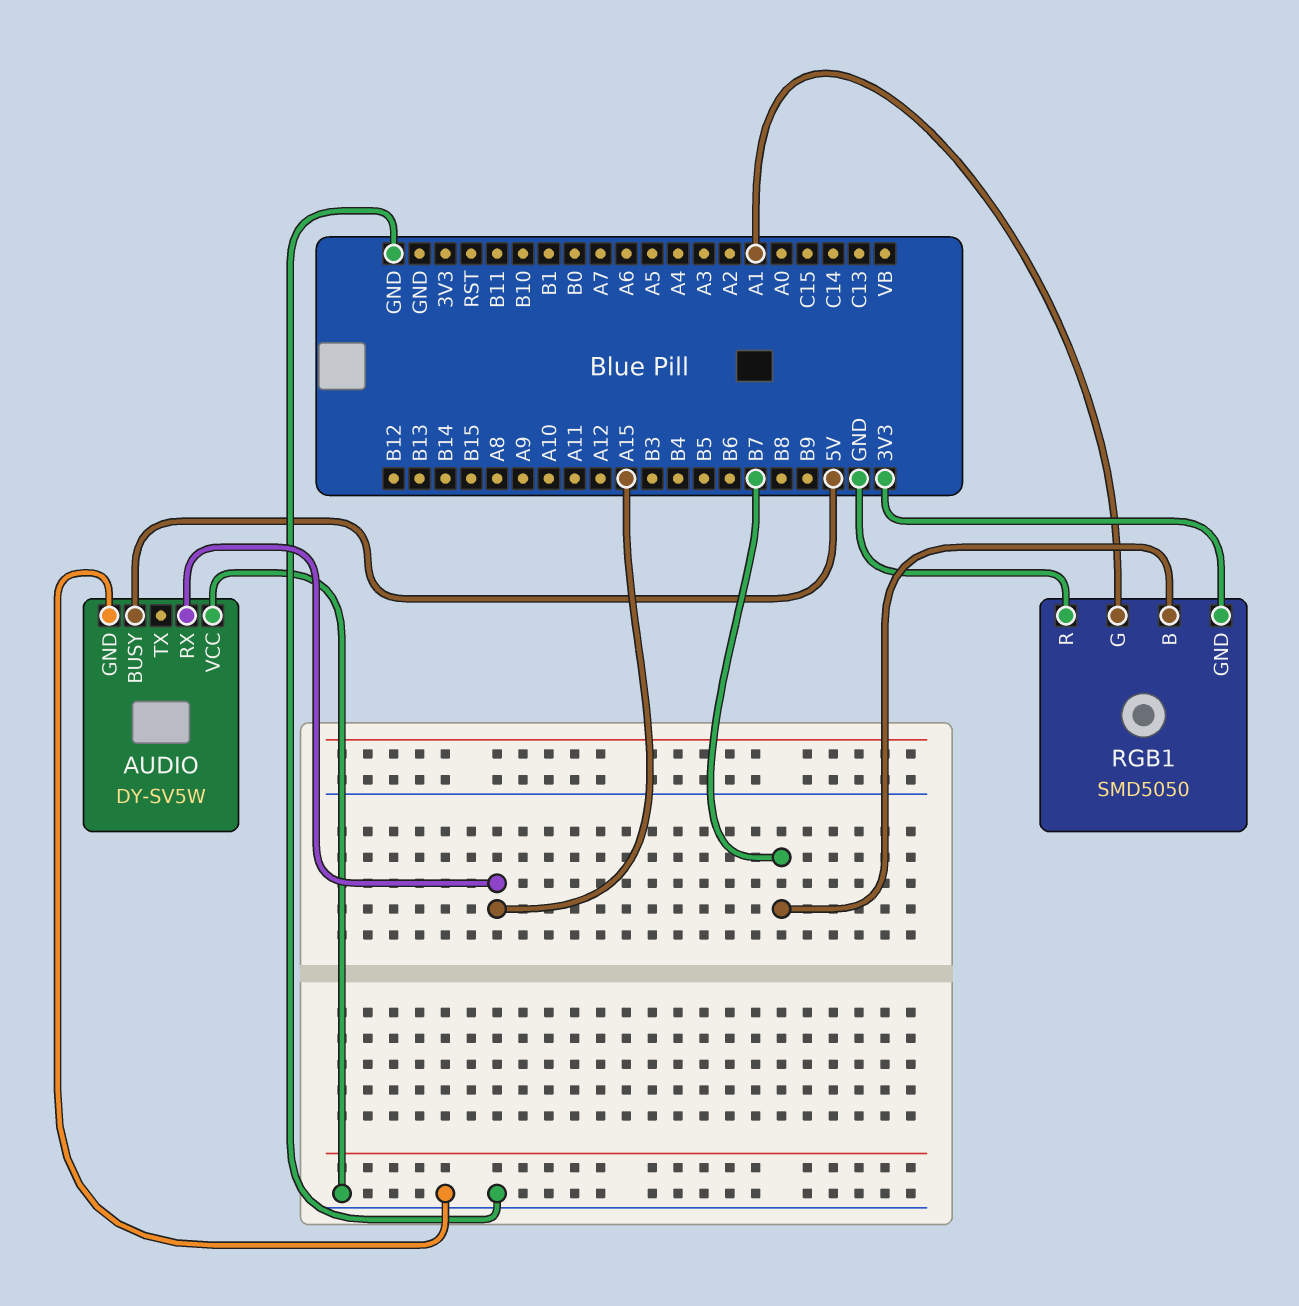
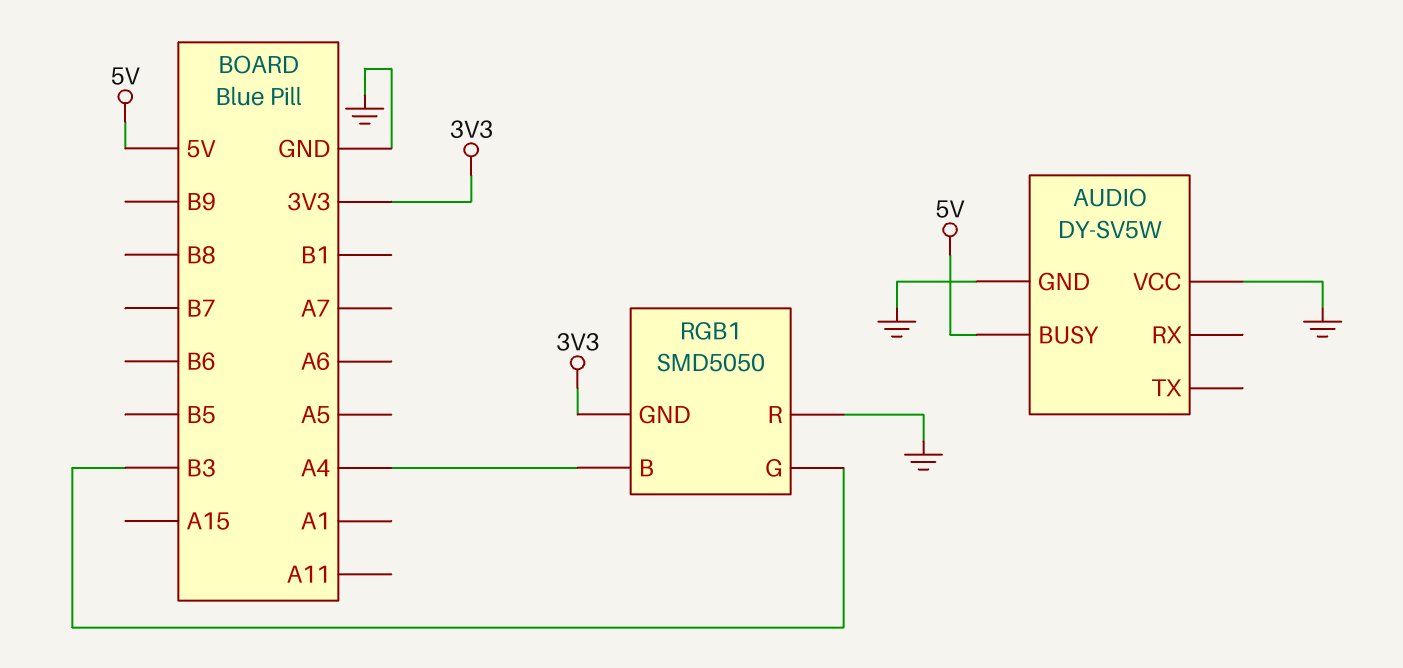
AUDIO pin RX: A15 -> none
RGB1 pin B: B7 -> A4
RGB1 pin G: A1 -> B3

